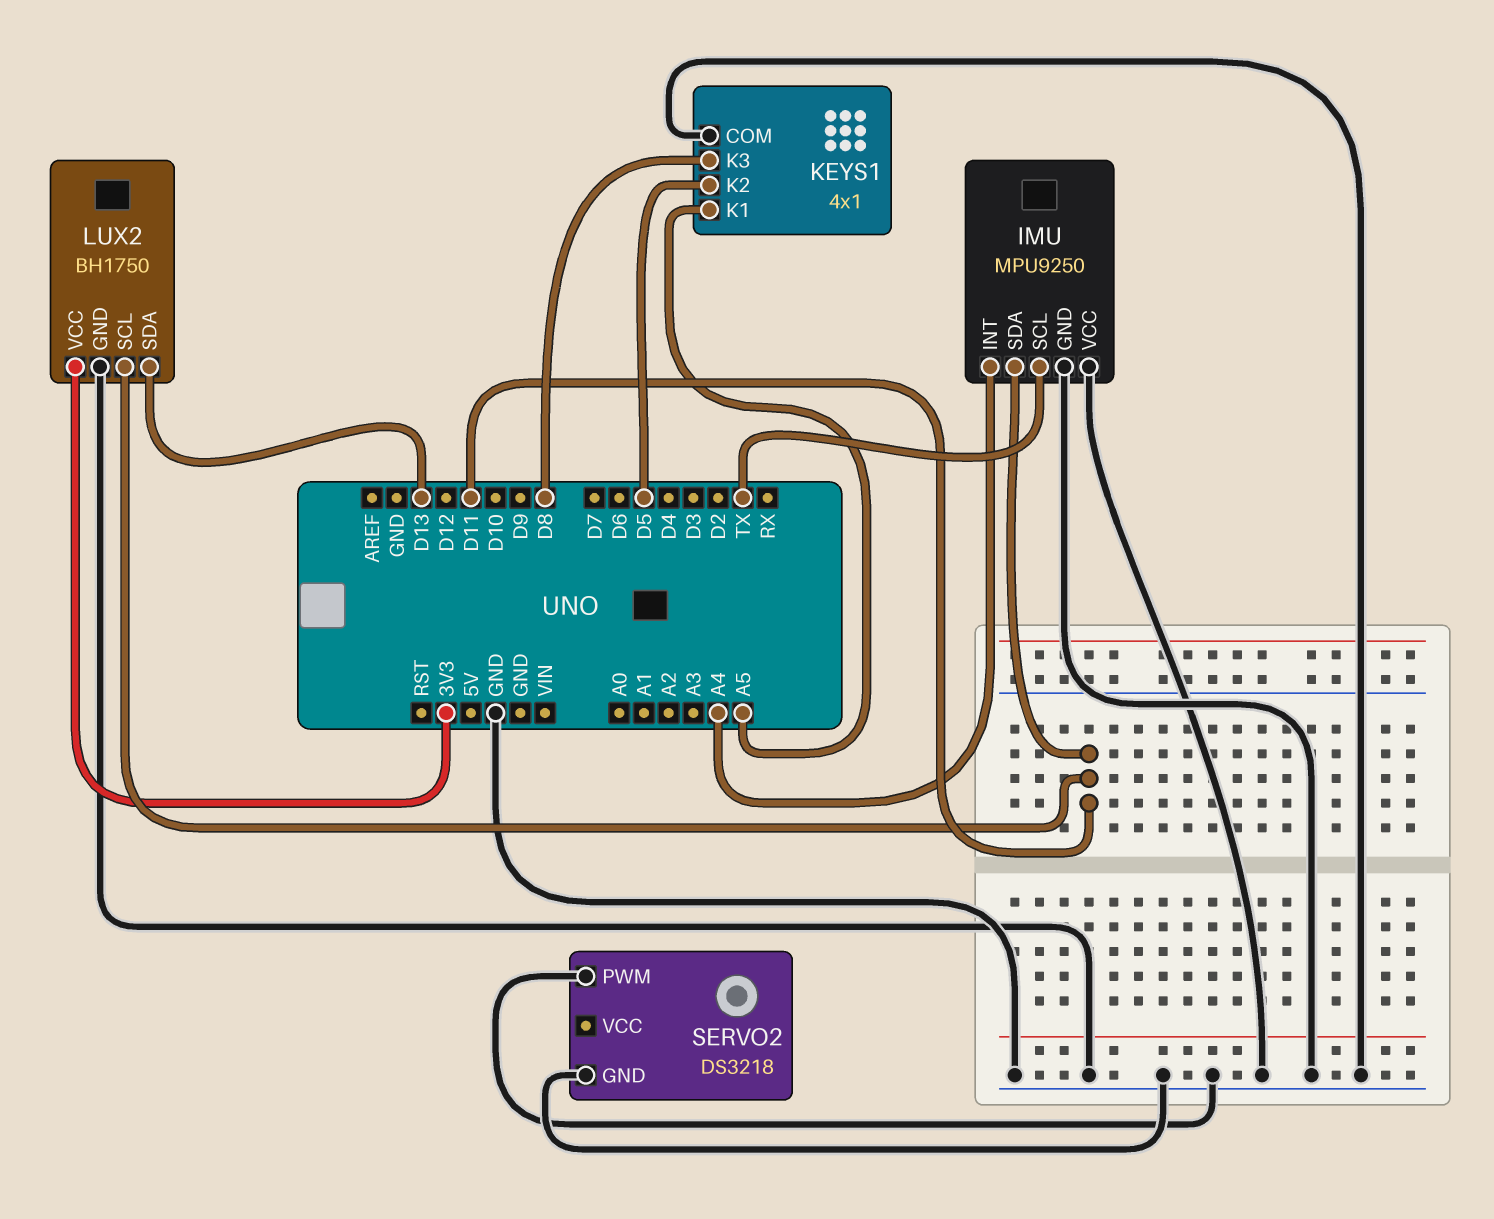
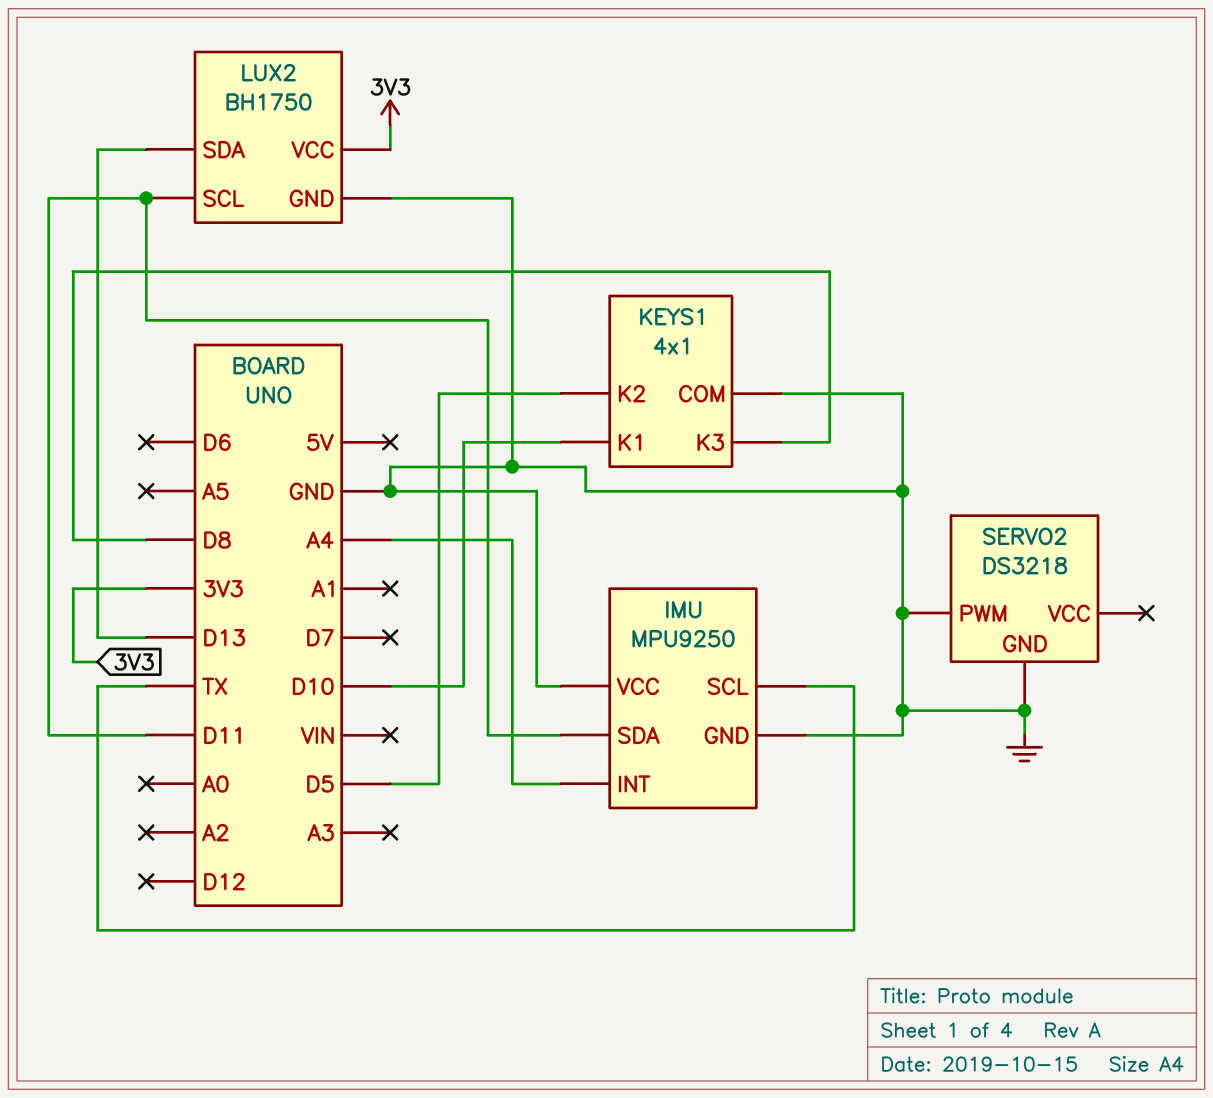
KEYS1 pin K1: A5 -> D10

